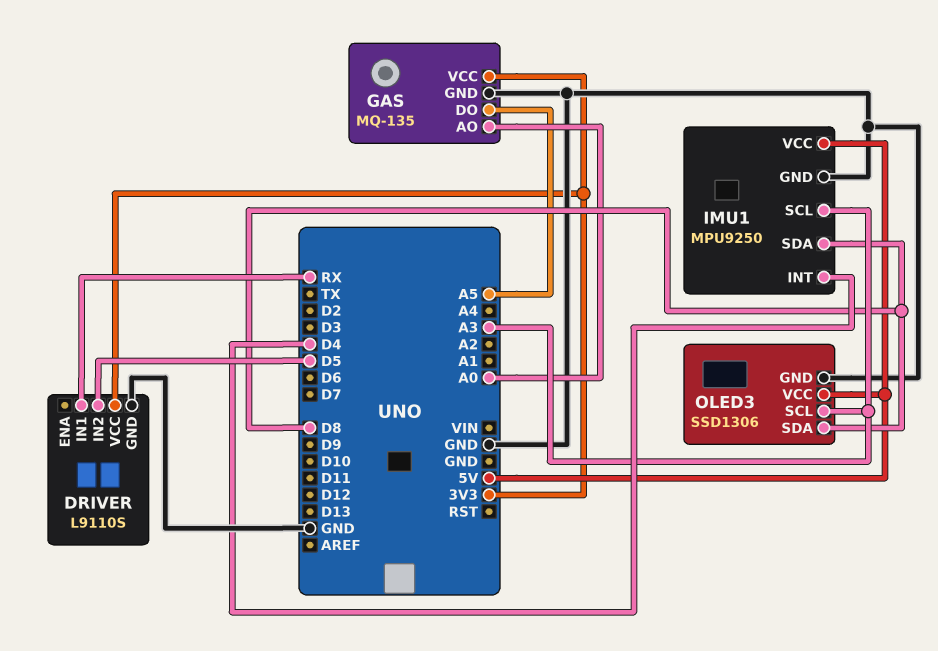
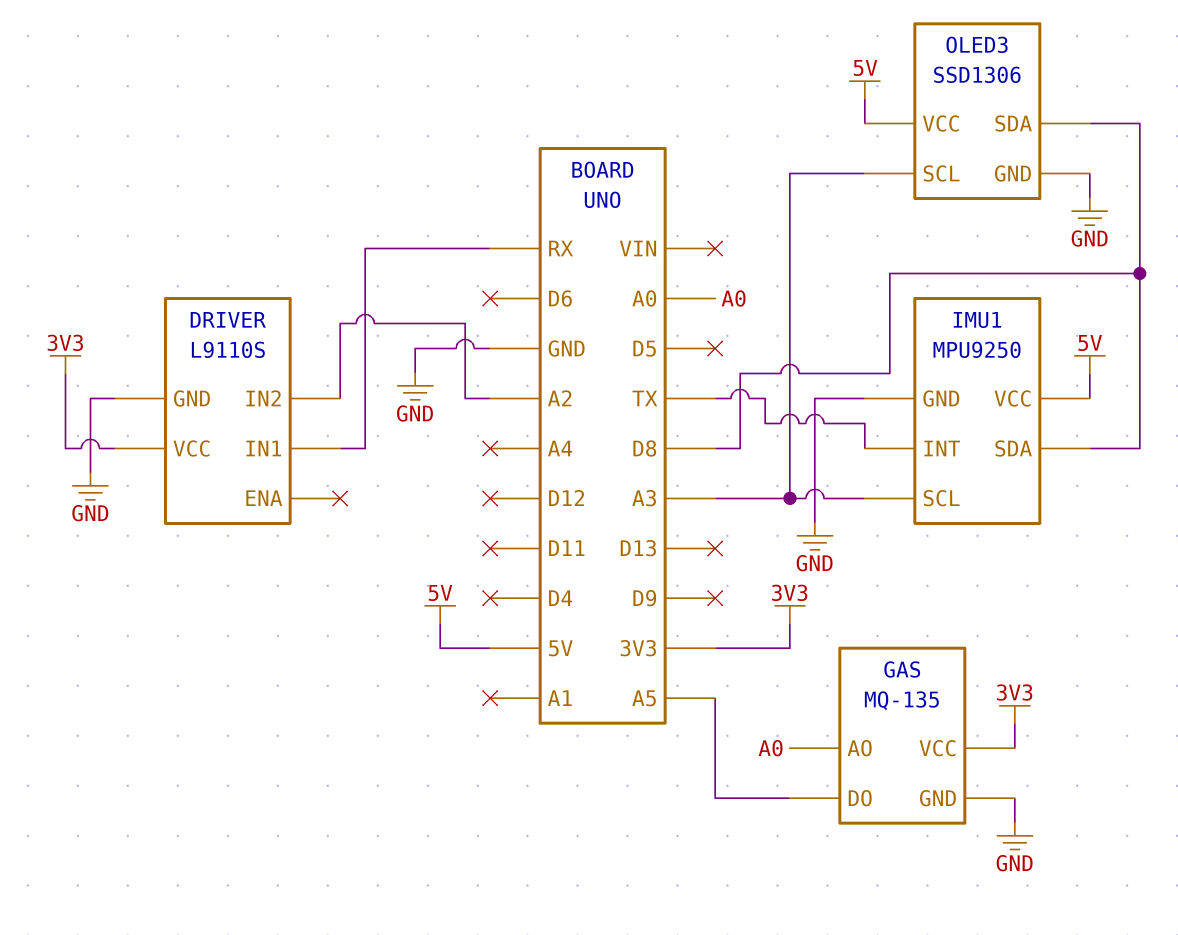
DRIVER pin IN2: D5 -> A2
IMU1 pin INT: D4 -> TX

